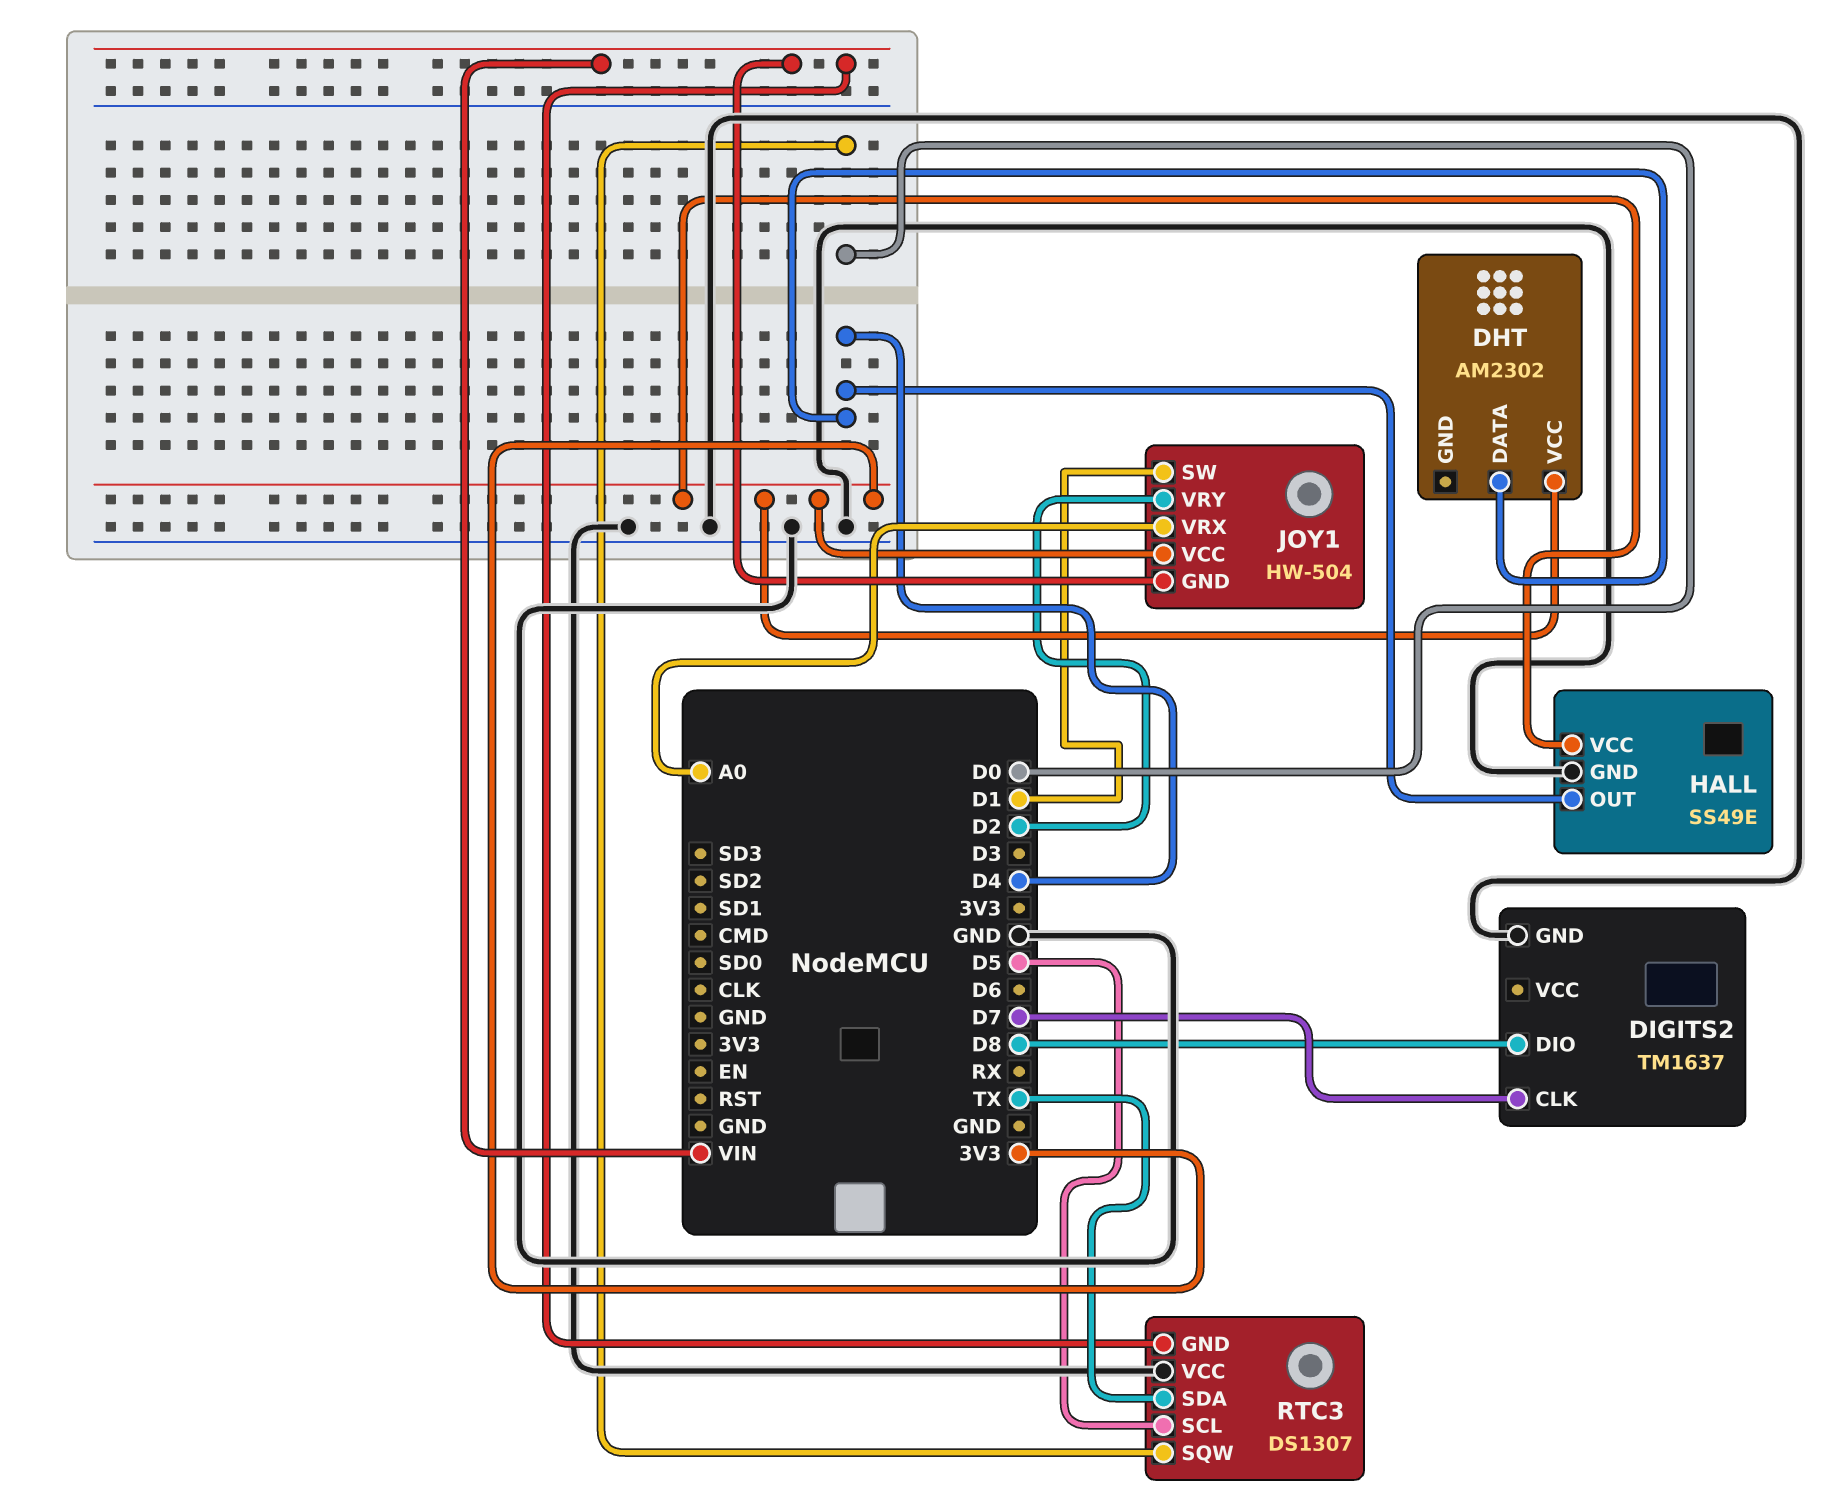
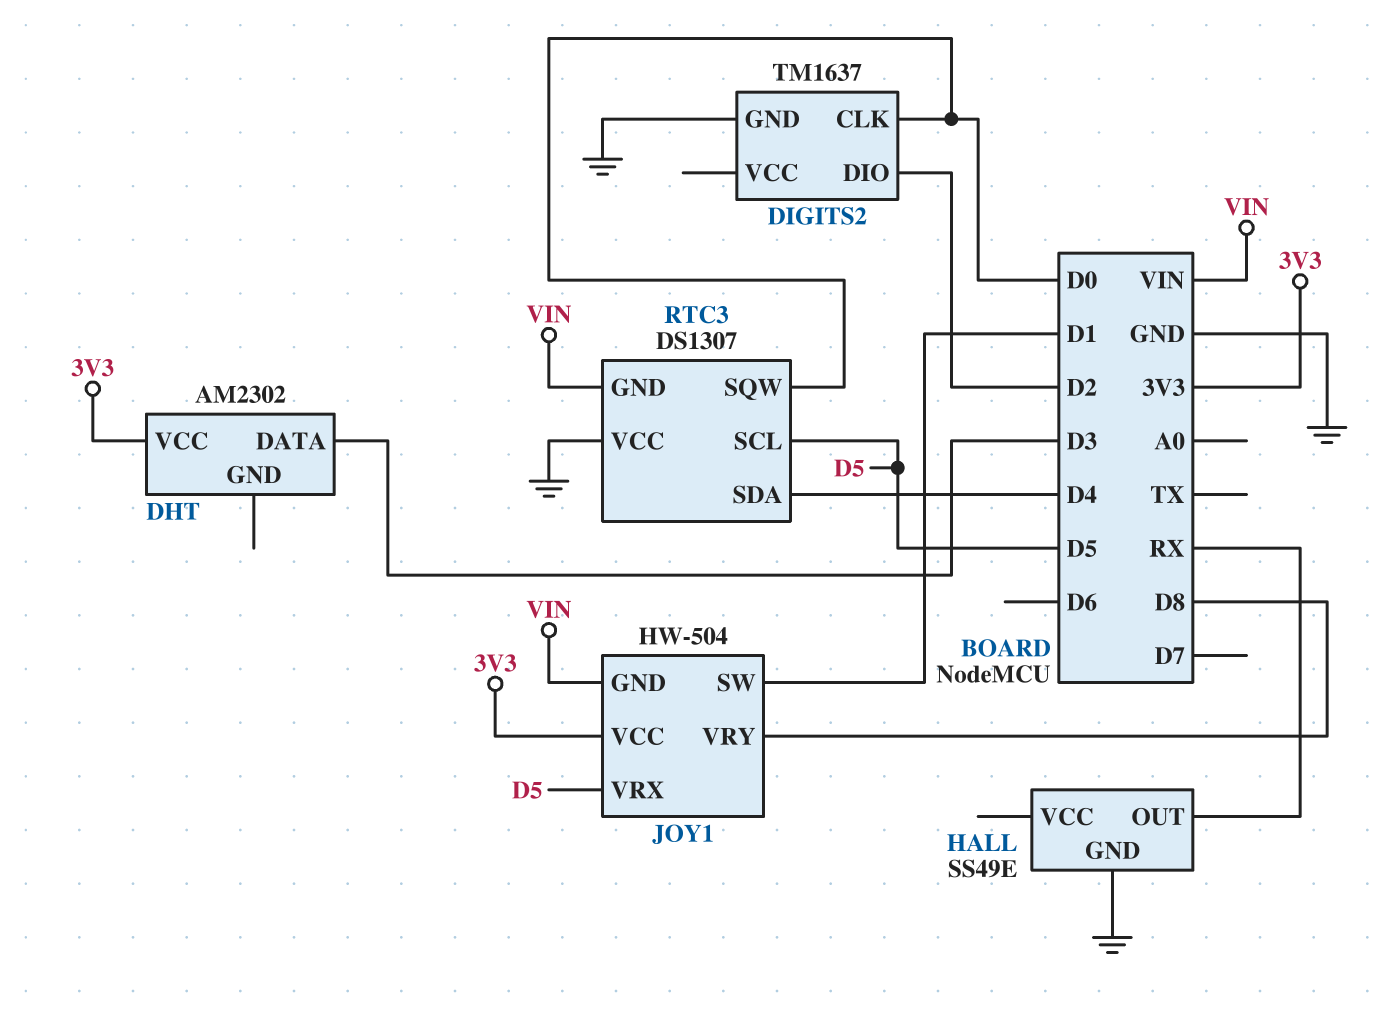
DHT pin DATA: D4 -> D3
DIGITS2 pin CLK: D7 -> D0
DIGITS2 pin DIO: D8 -> D2
HALL pin OUT: D4 -> RX
HALL pin VCC: 3V3 -> none
JOY1 pin VRX: A0 -> D5
JOY1 pin VRY: D2 -> D8
RTC3 pin SDA: TX -> D4

